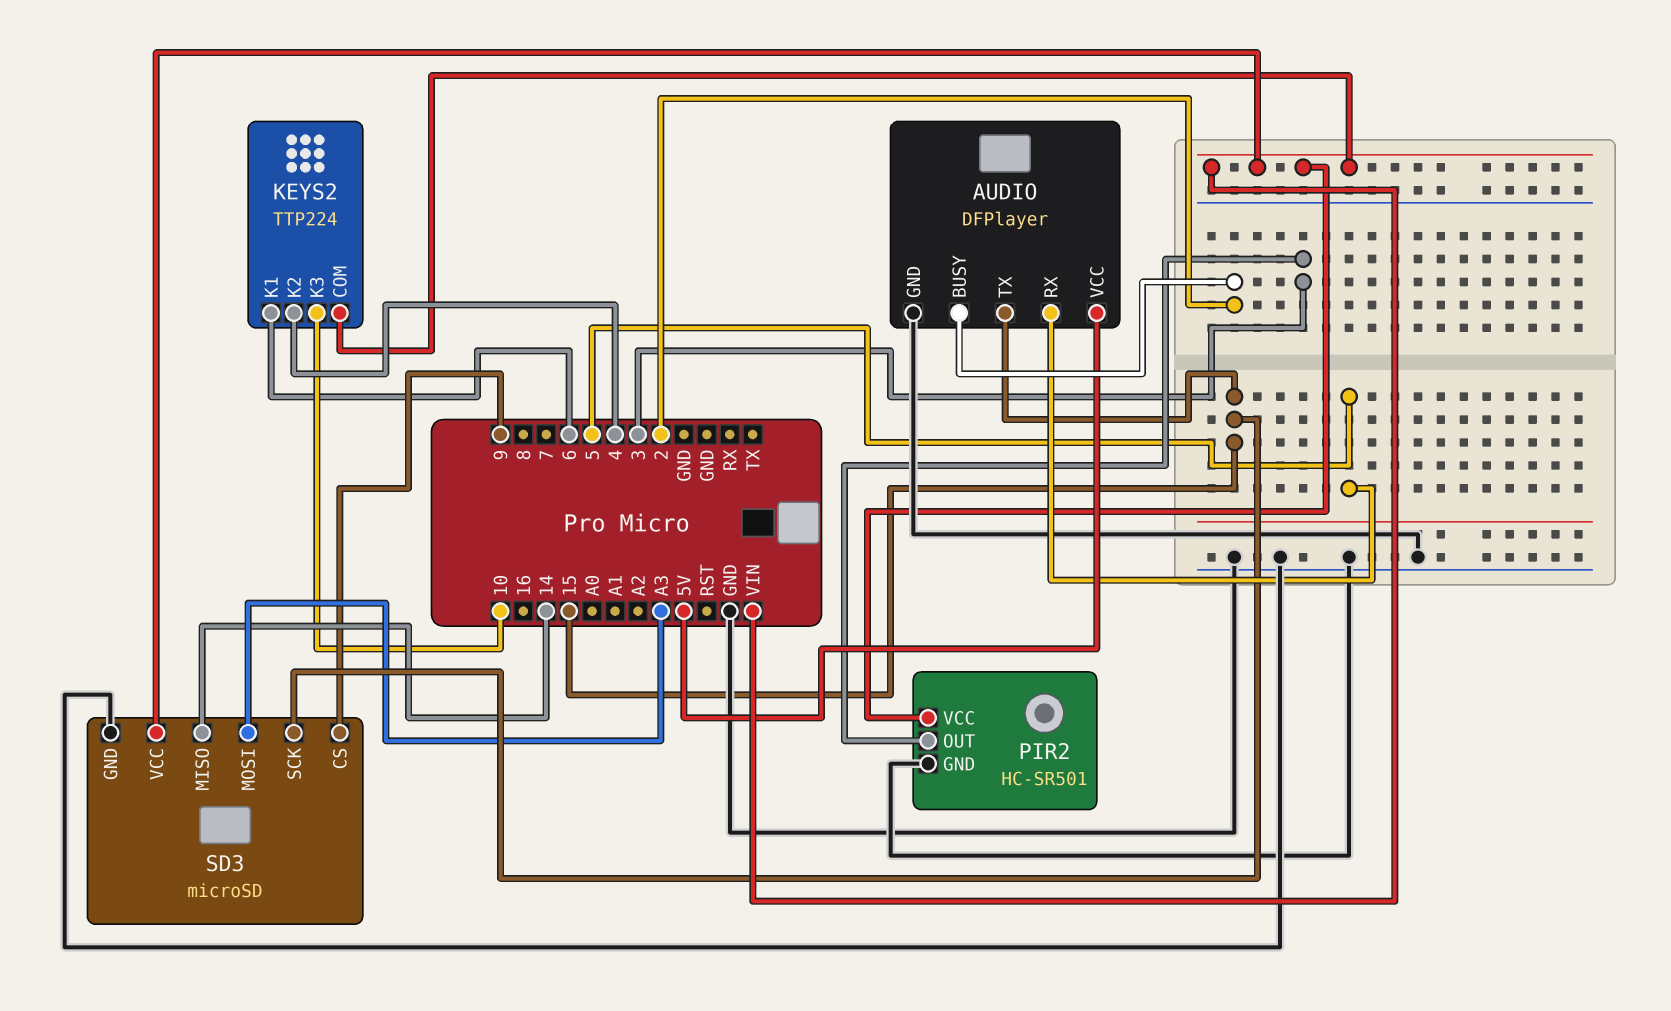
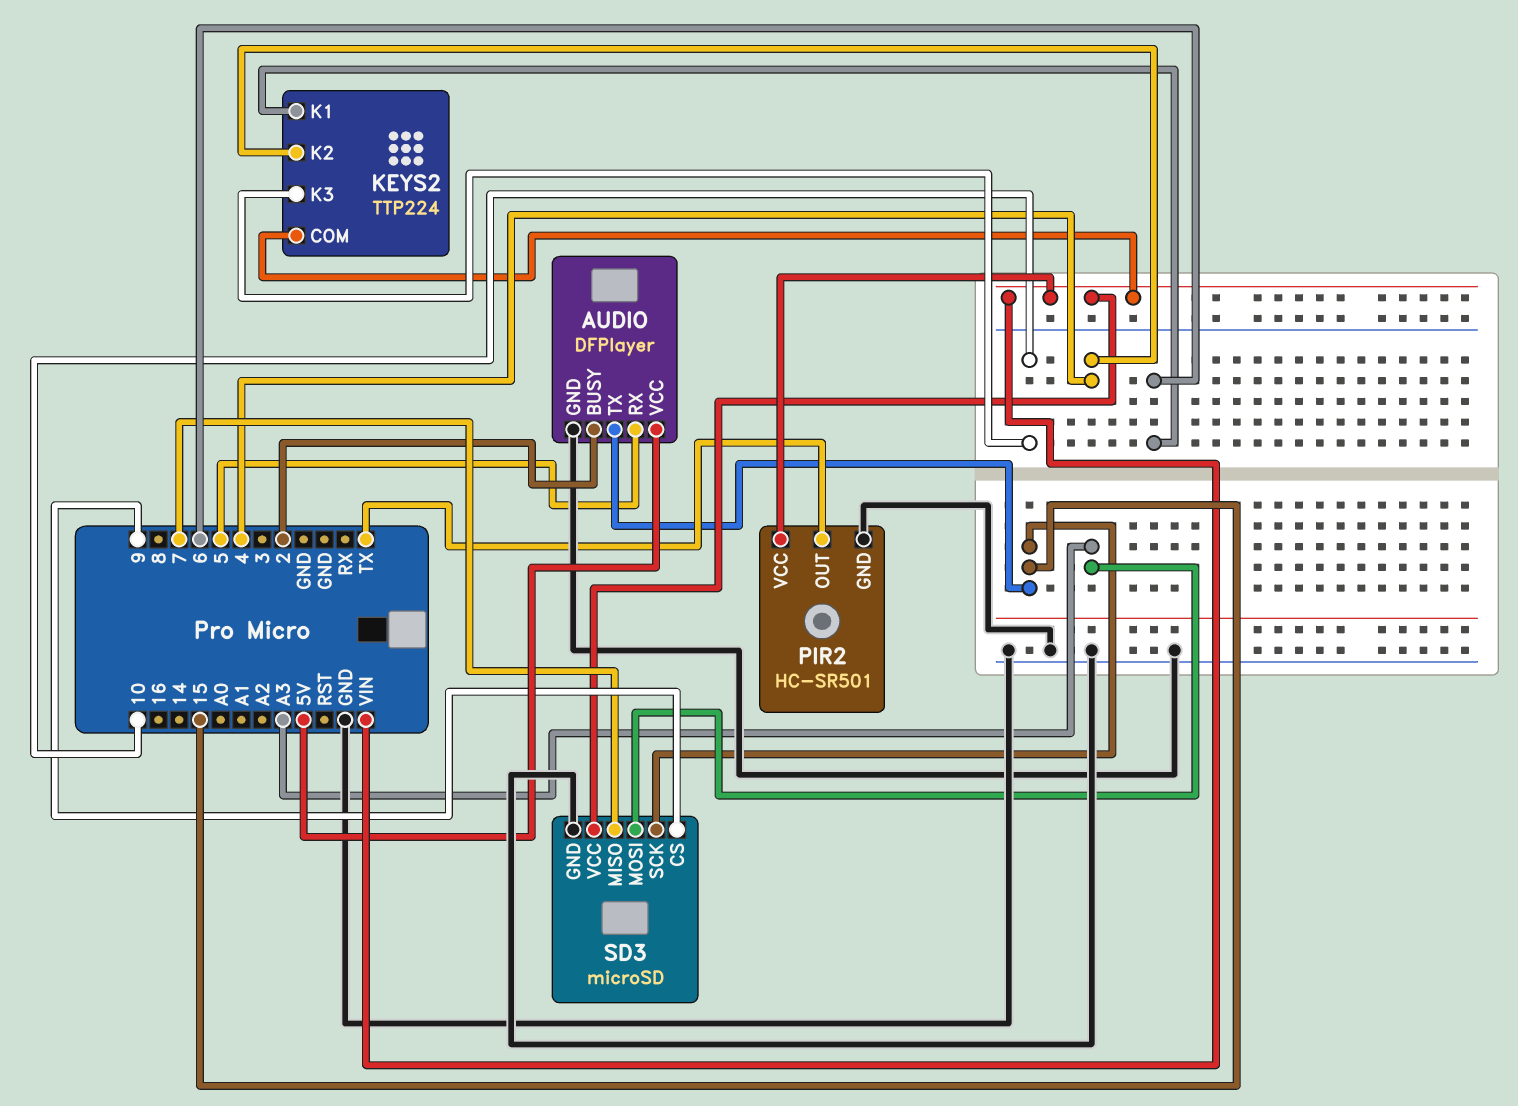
PIR2 pin OUT: 3 -> TX
SD3 pin MISO: 14 -> 7

